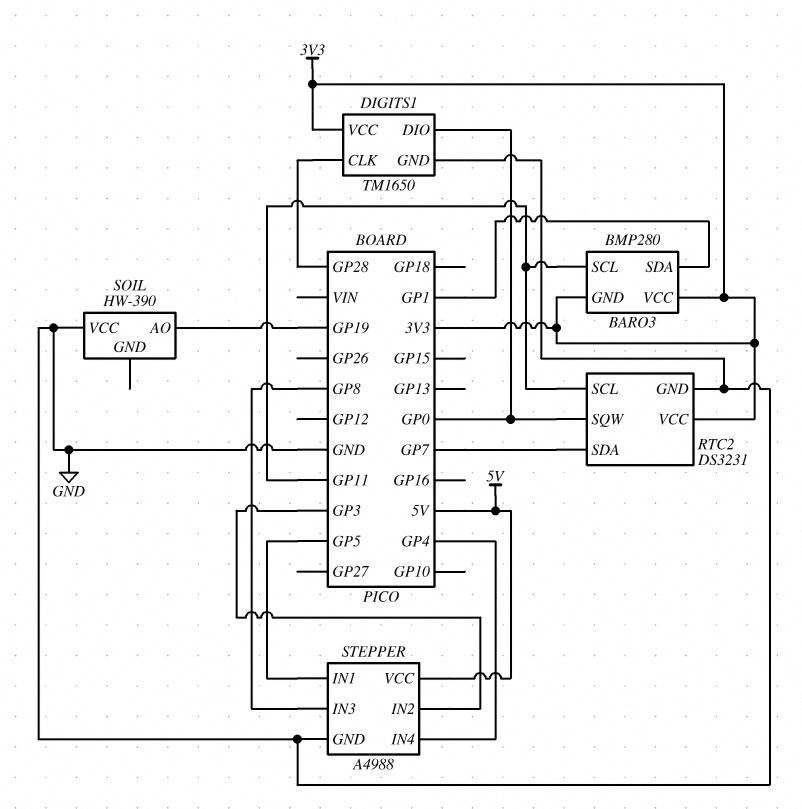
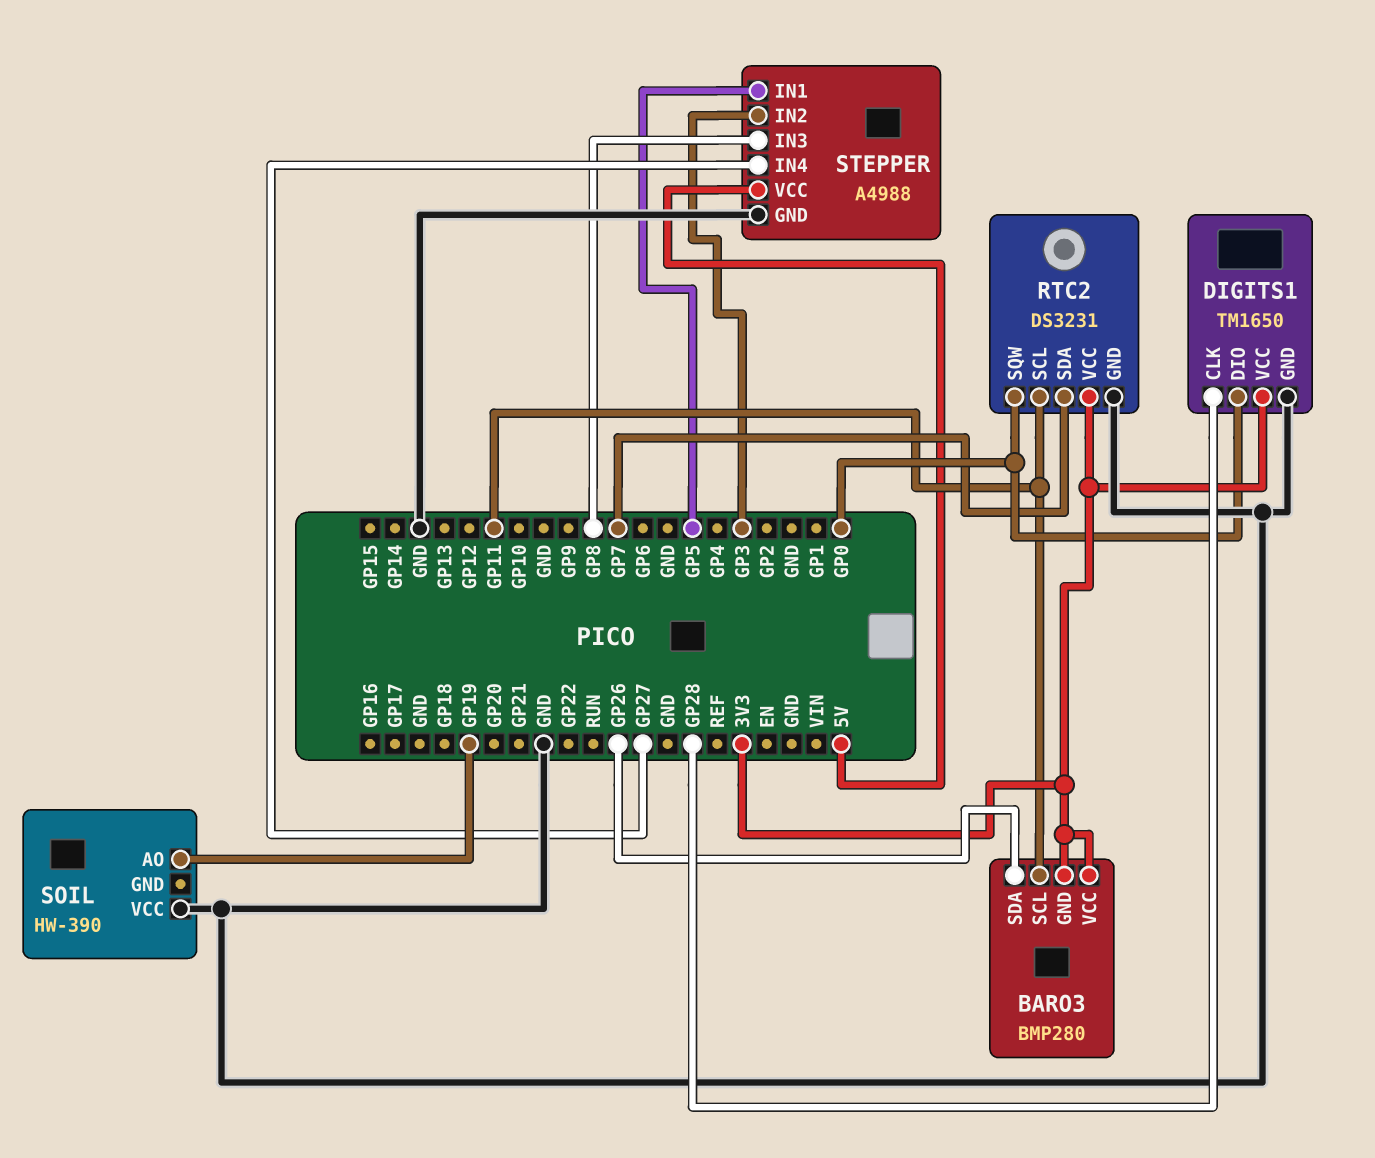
BARO3 pin SDA: GP1 -> GP26
STEPPER pin IN4: GP4 -> GP27

